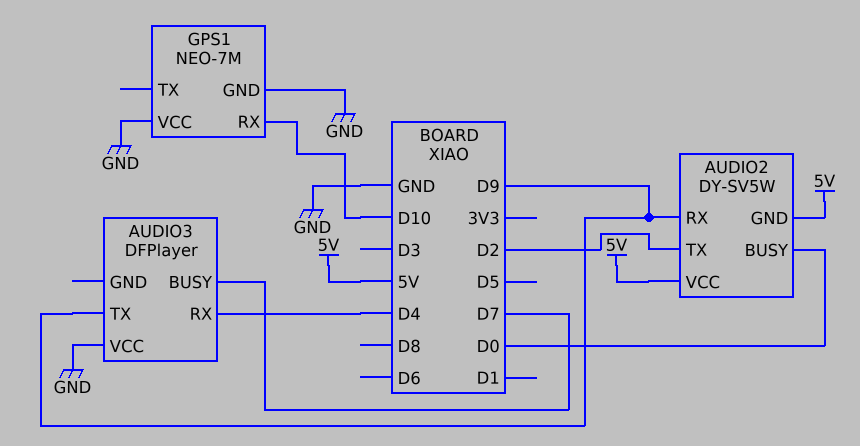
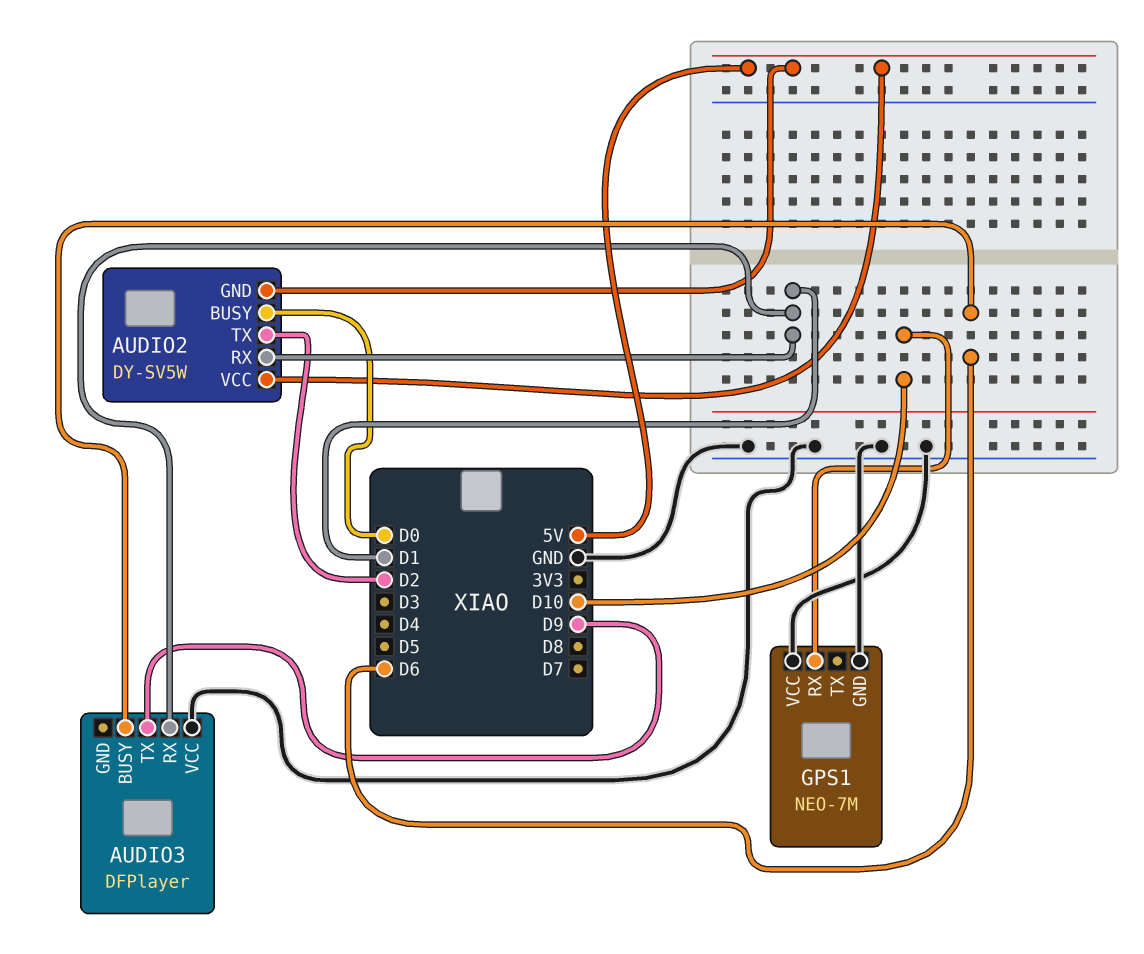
AUDIO2 pin RX: D9 -> D1
AUDIO3 pin BUSY: D7 -> D6
AUDIO3 pin RX: D4 -> D1

